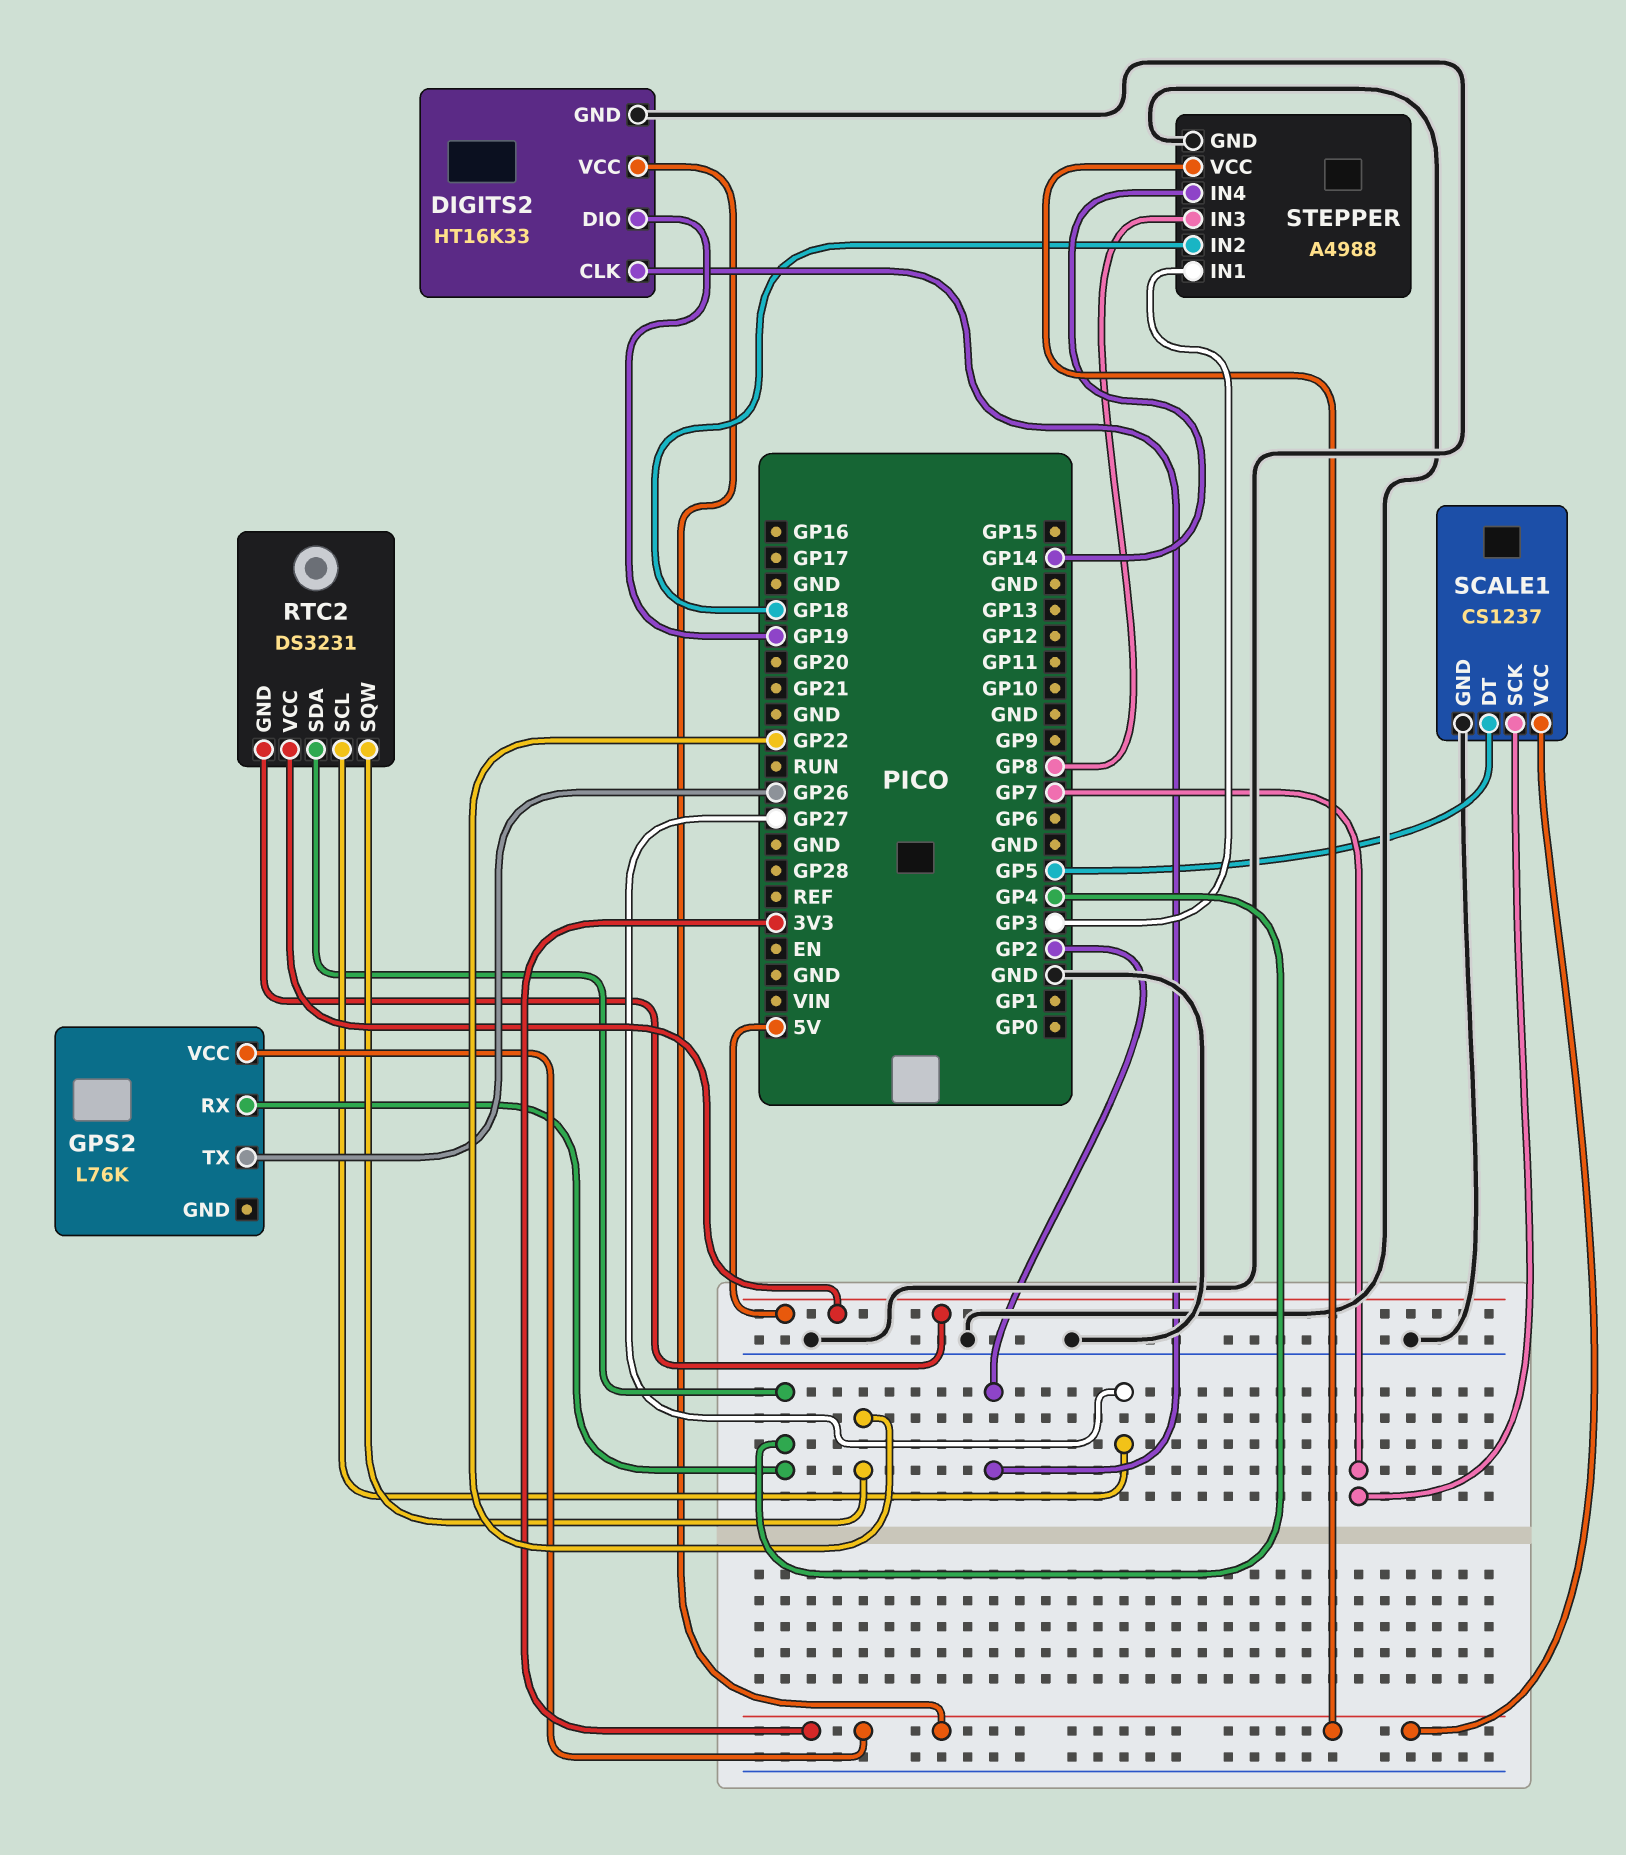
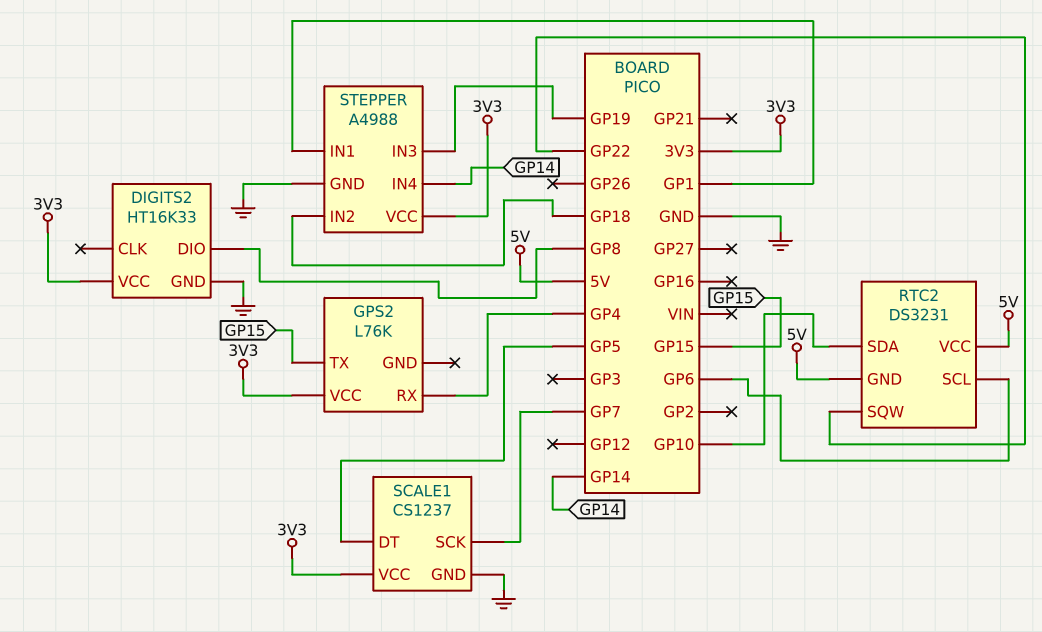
DIGITS2 pin CLK: GP2 -> none
DIGITS2 pin DIO: GP19 -> GP8
GPS2 pin TX: GP26 -> GP15
RTC2 pin SCL: GP27 -> GP6
RTC2 pin SDA: GP4 -> GP10
STEPPER pin IN1: GP3 -> GP1
STEPPER pin IN3: GP8 -> GP19

